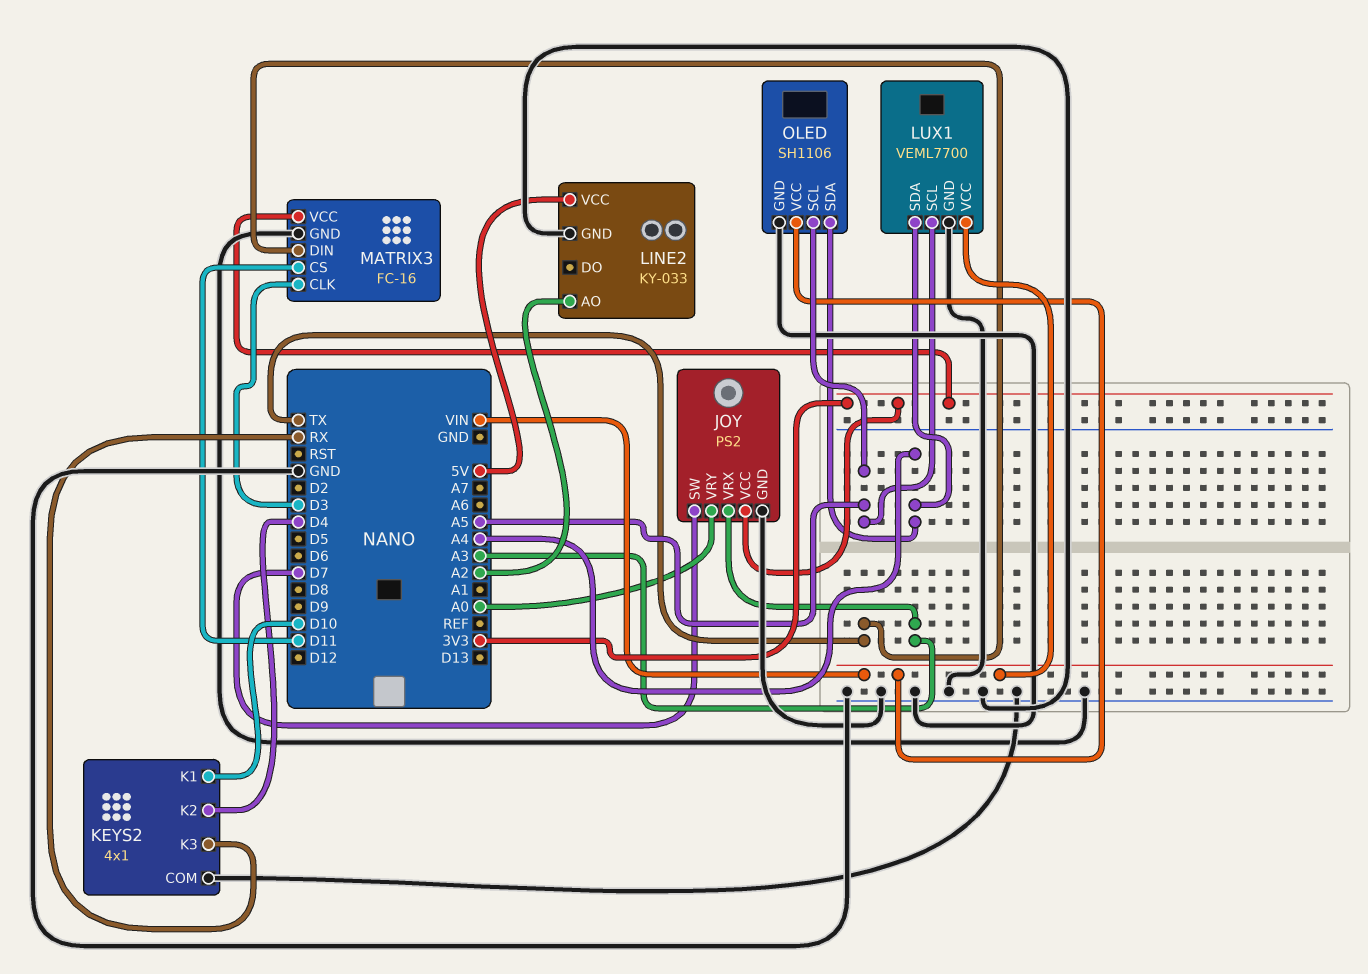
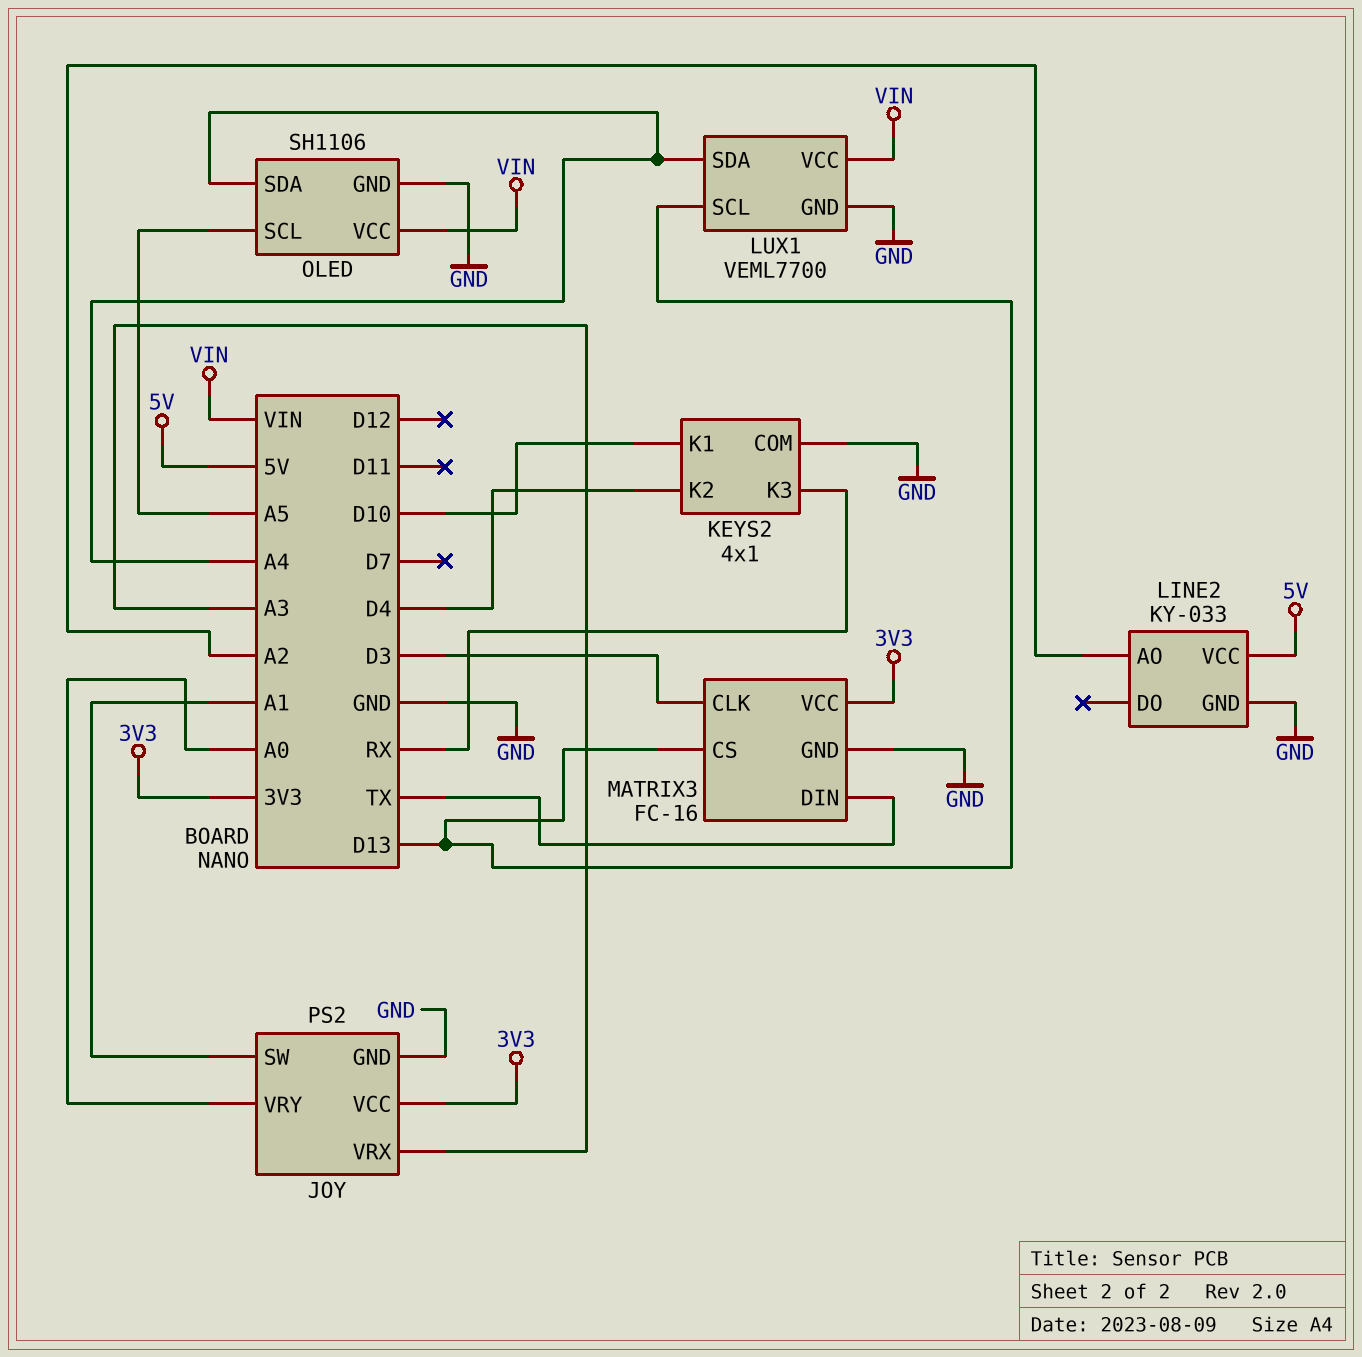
JOY pin SW: D7 -> A1
LUX1 pin SCL: A5 -> D13
MATRIX3 pin CS: D11 -> D13

